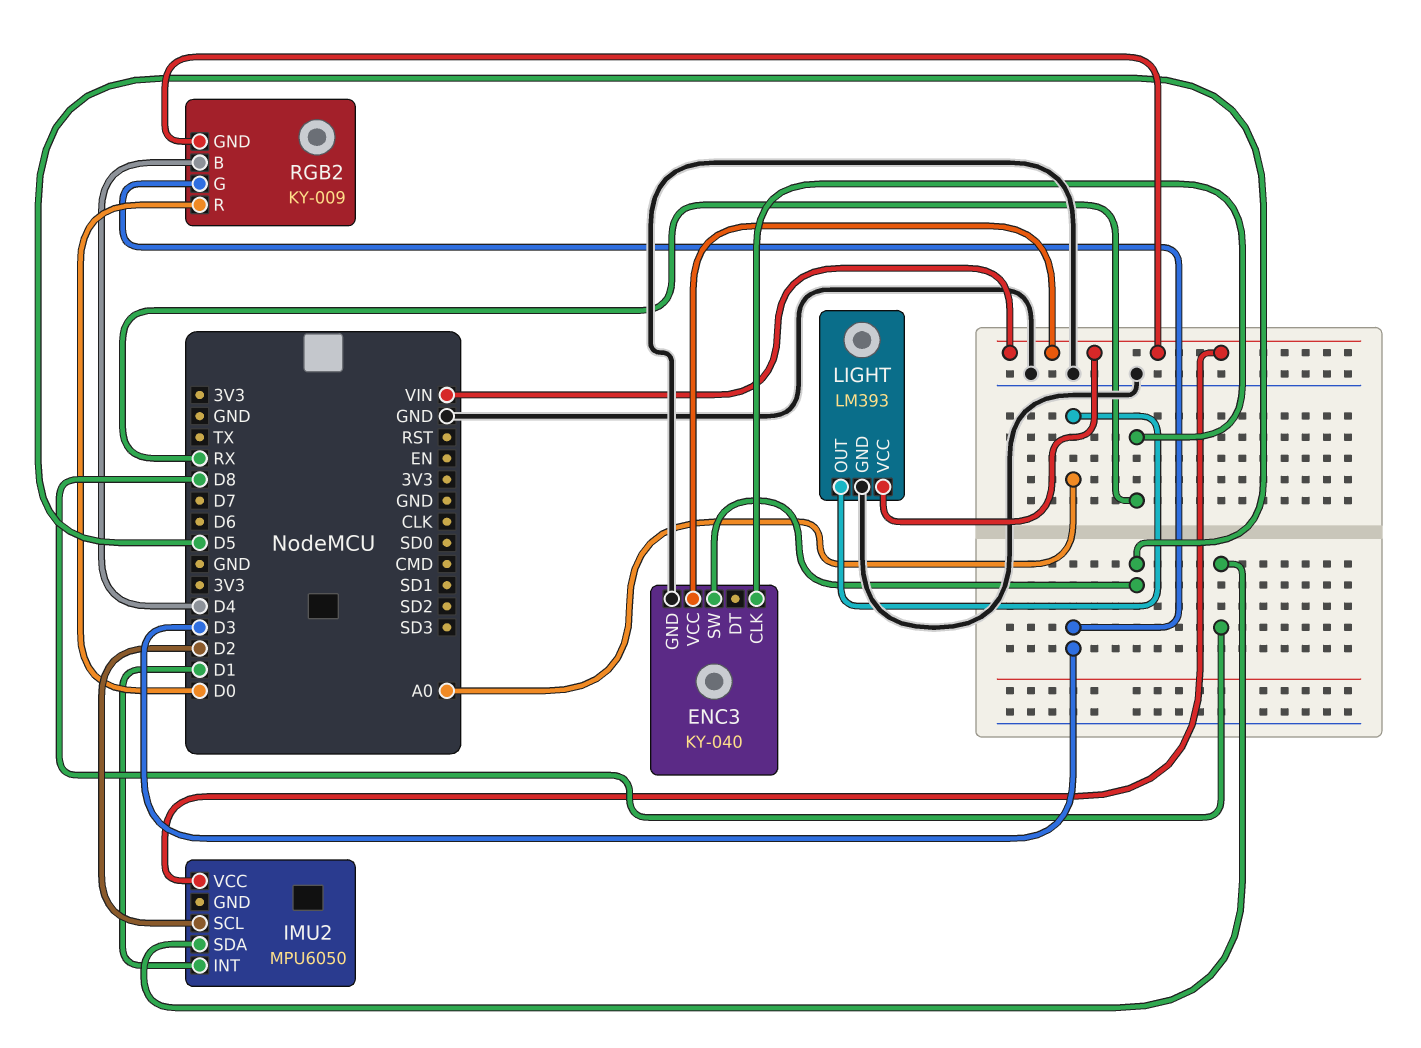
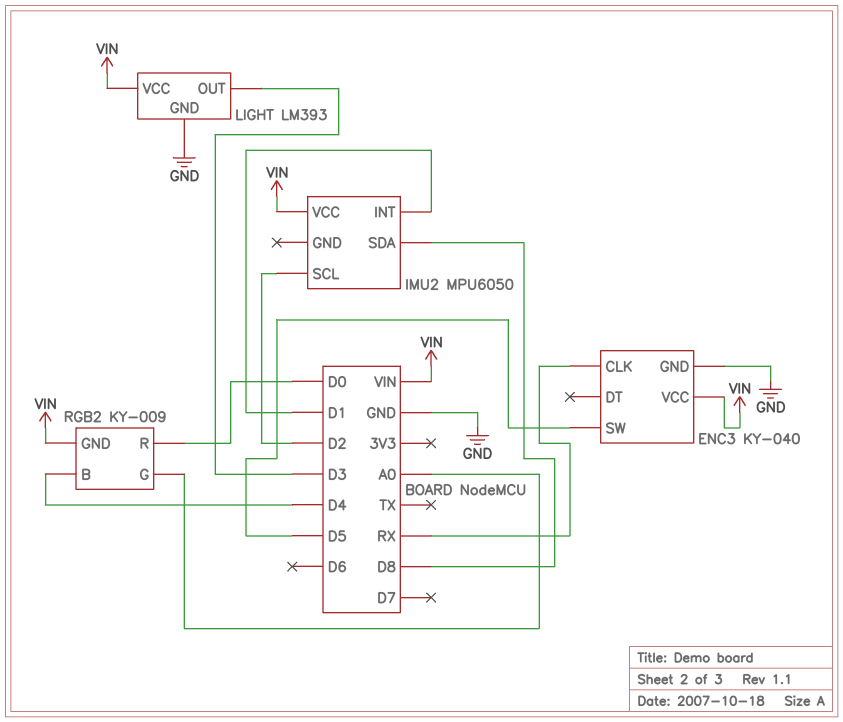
LIGHT pin OUT: A0 -> D3
RGB2 pin G: D3 -> A0

